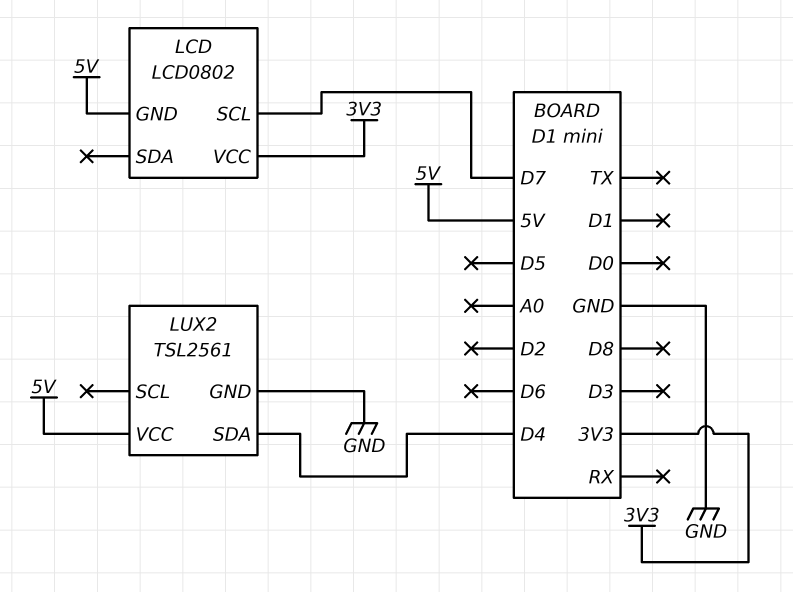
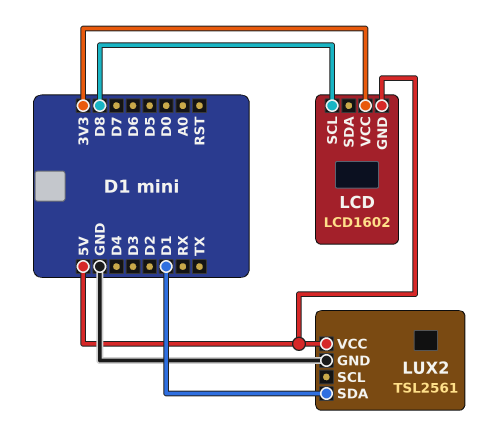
LCD: LCD0802 -> LCD1602
LCD pin SCL: D7 -> D8
LUX2 pin SDA: D4 -> D1

